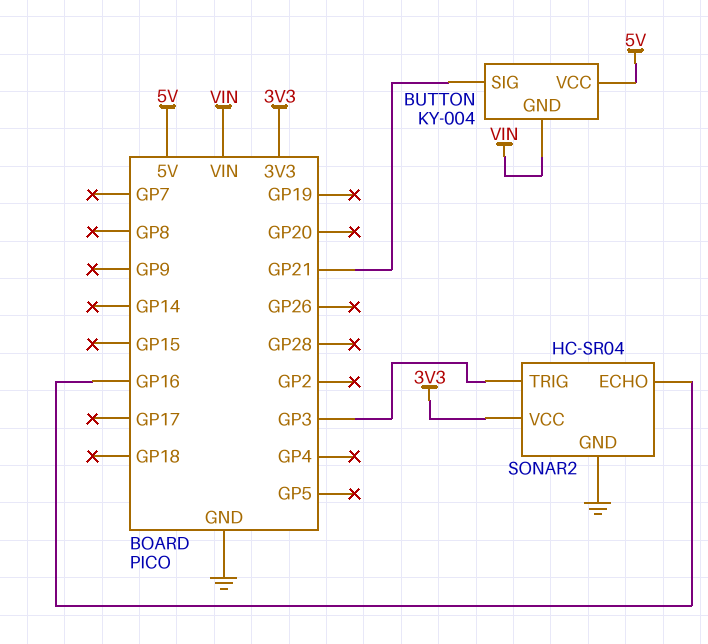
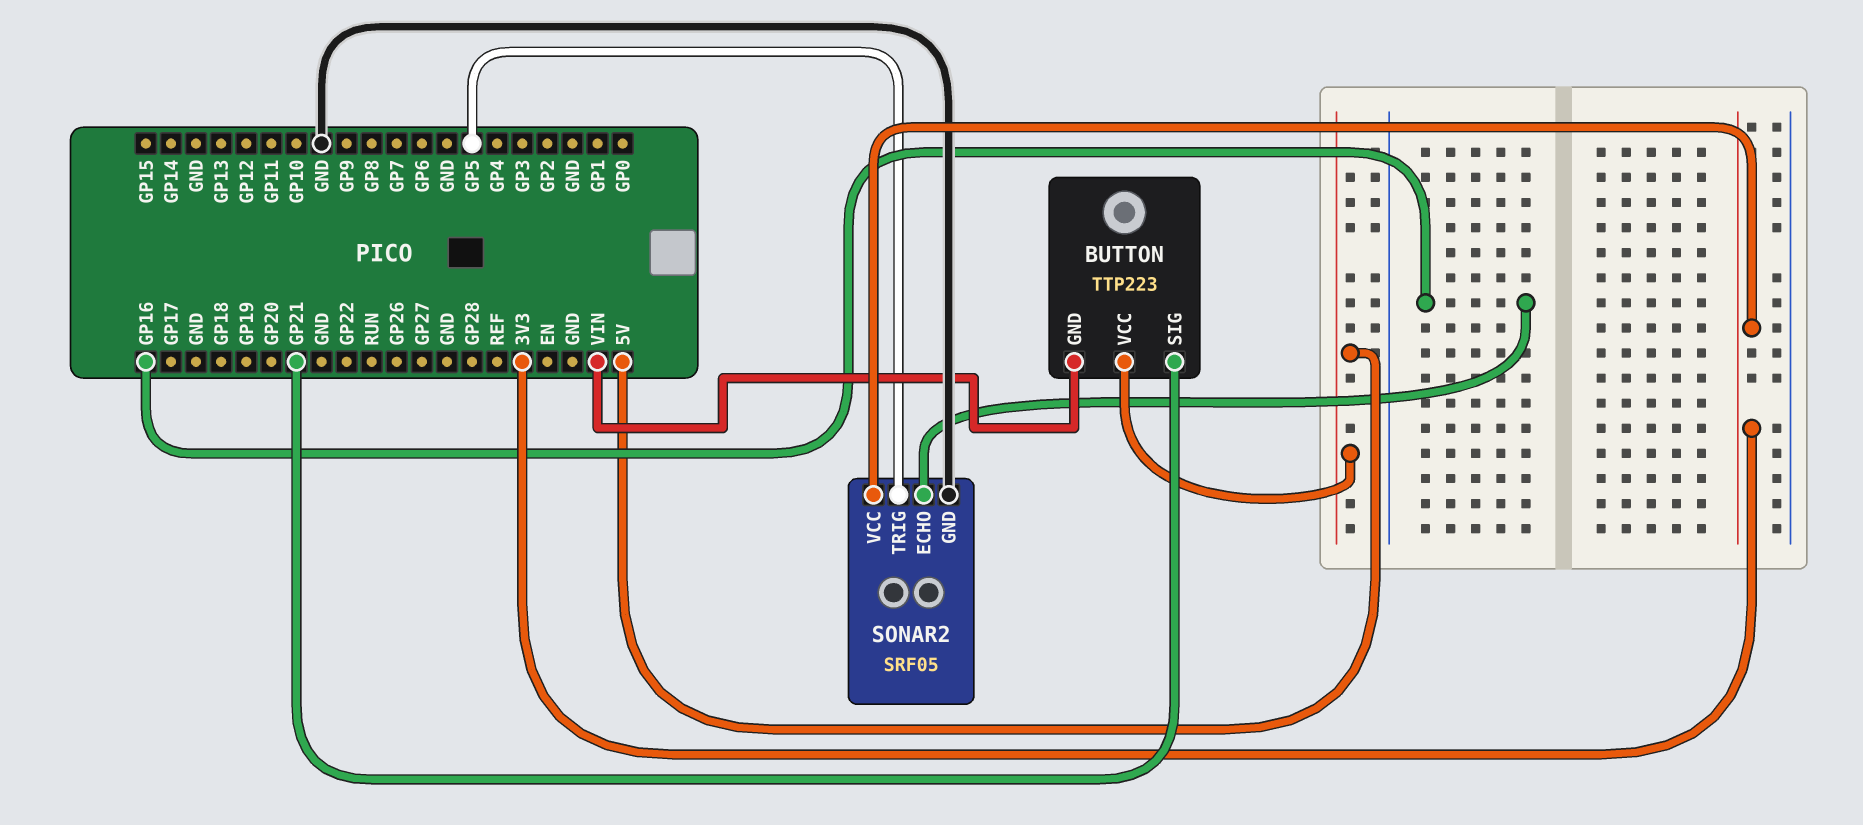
BUTTON: KY-004 -> TTP223
SONAR2: HC-SR04 -> SRF05
SONAR2 pin TRIG: GP3 -> GP5

